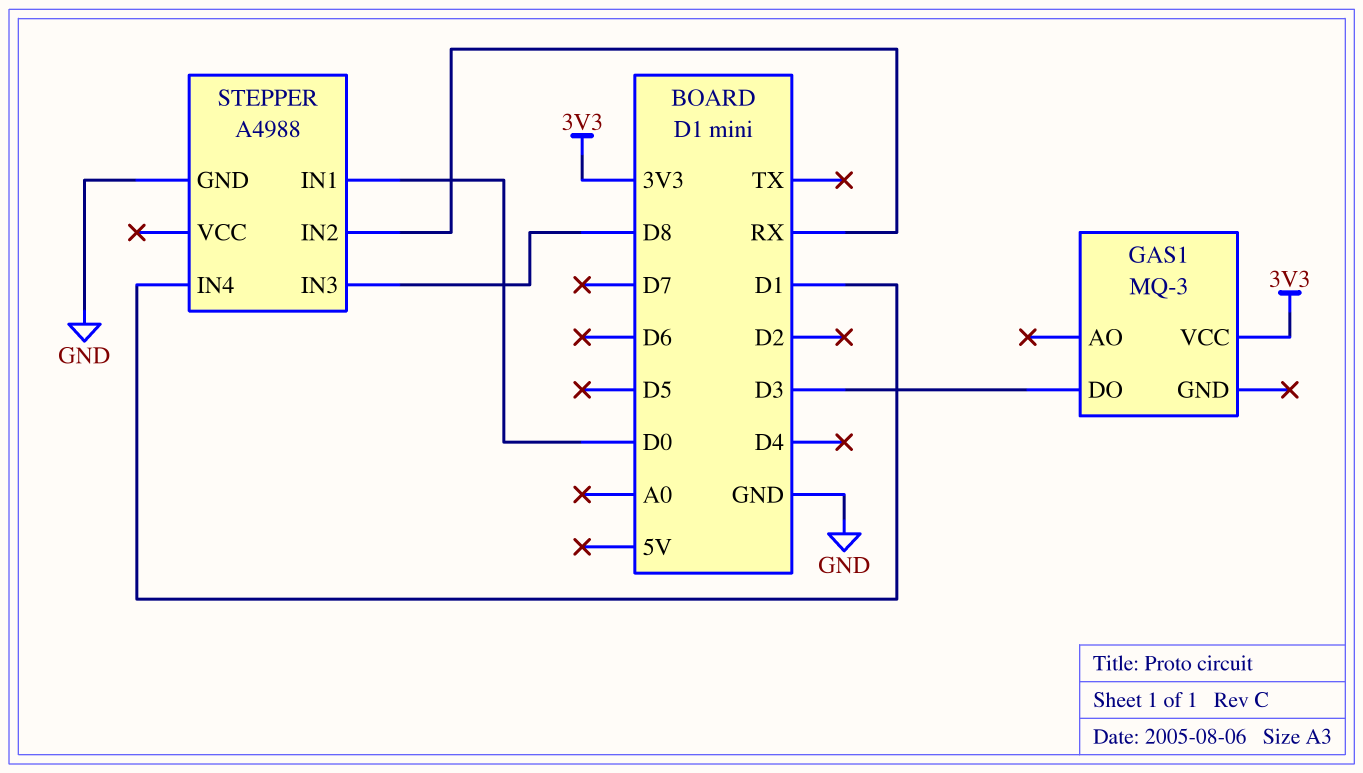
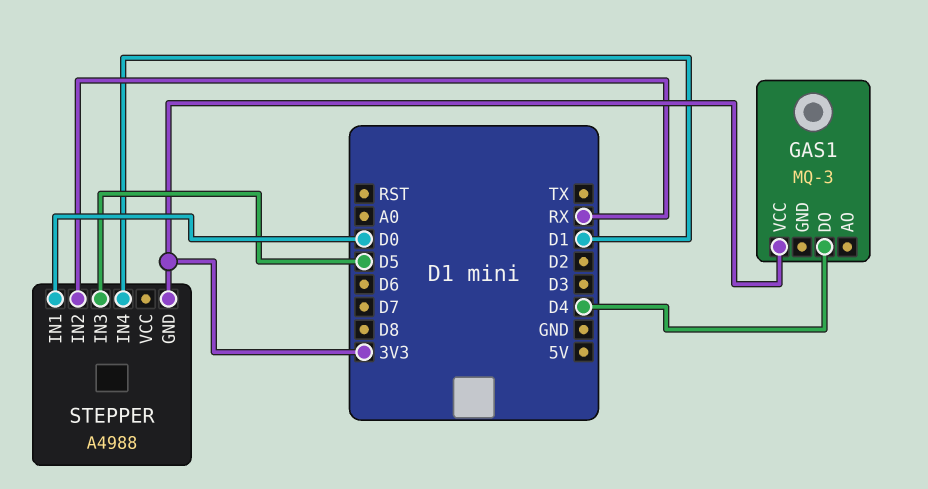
GAS1 pin DO: D3 -> D4
STEPPER pin GND: GND -> 3V3
STEPPER pin IN3: D8 -> D5

